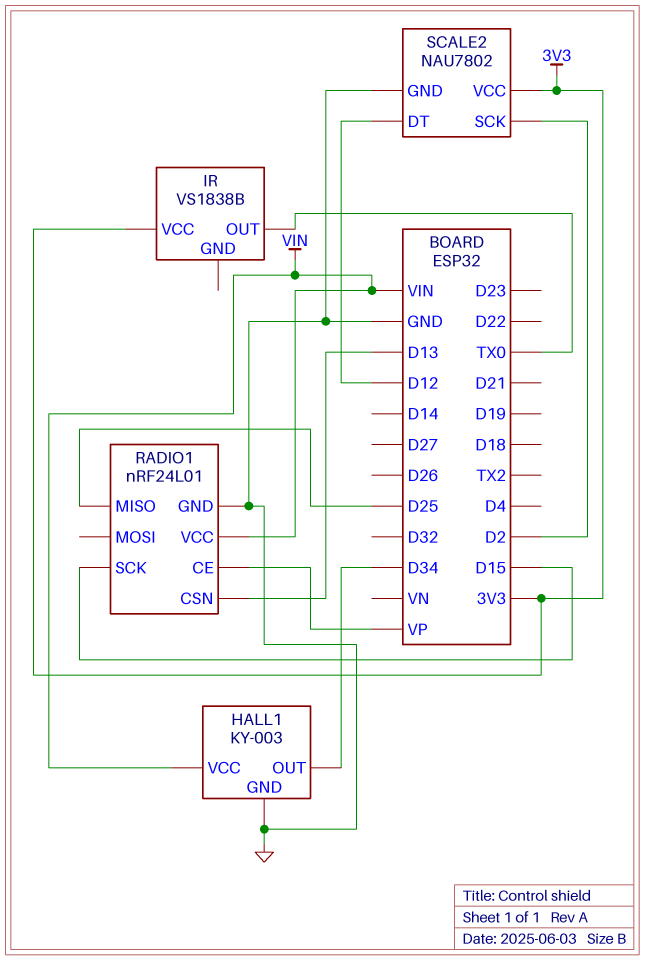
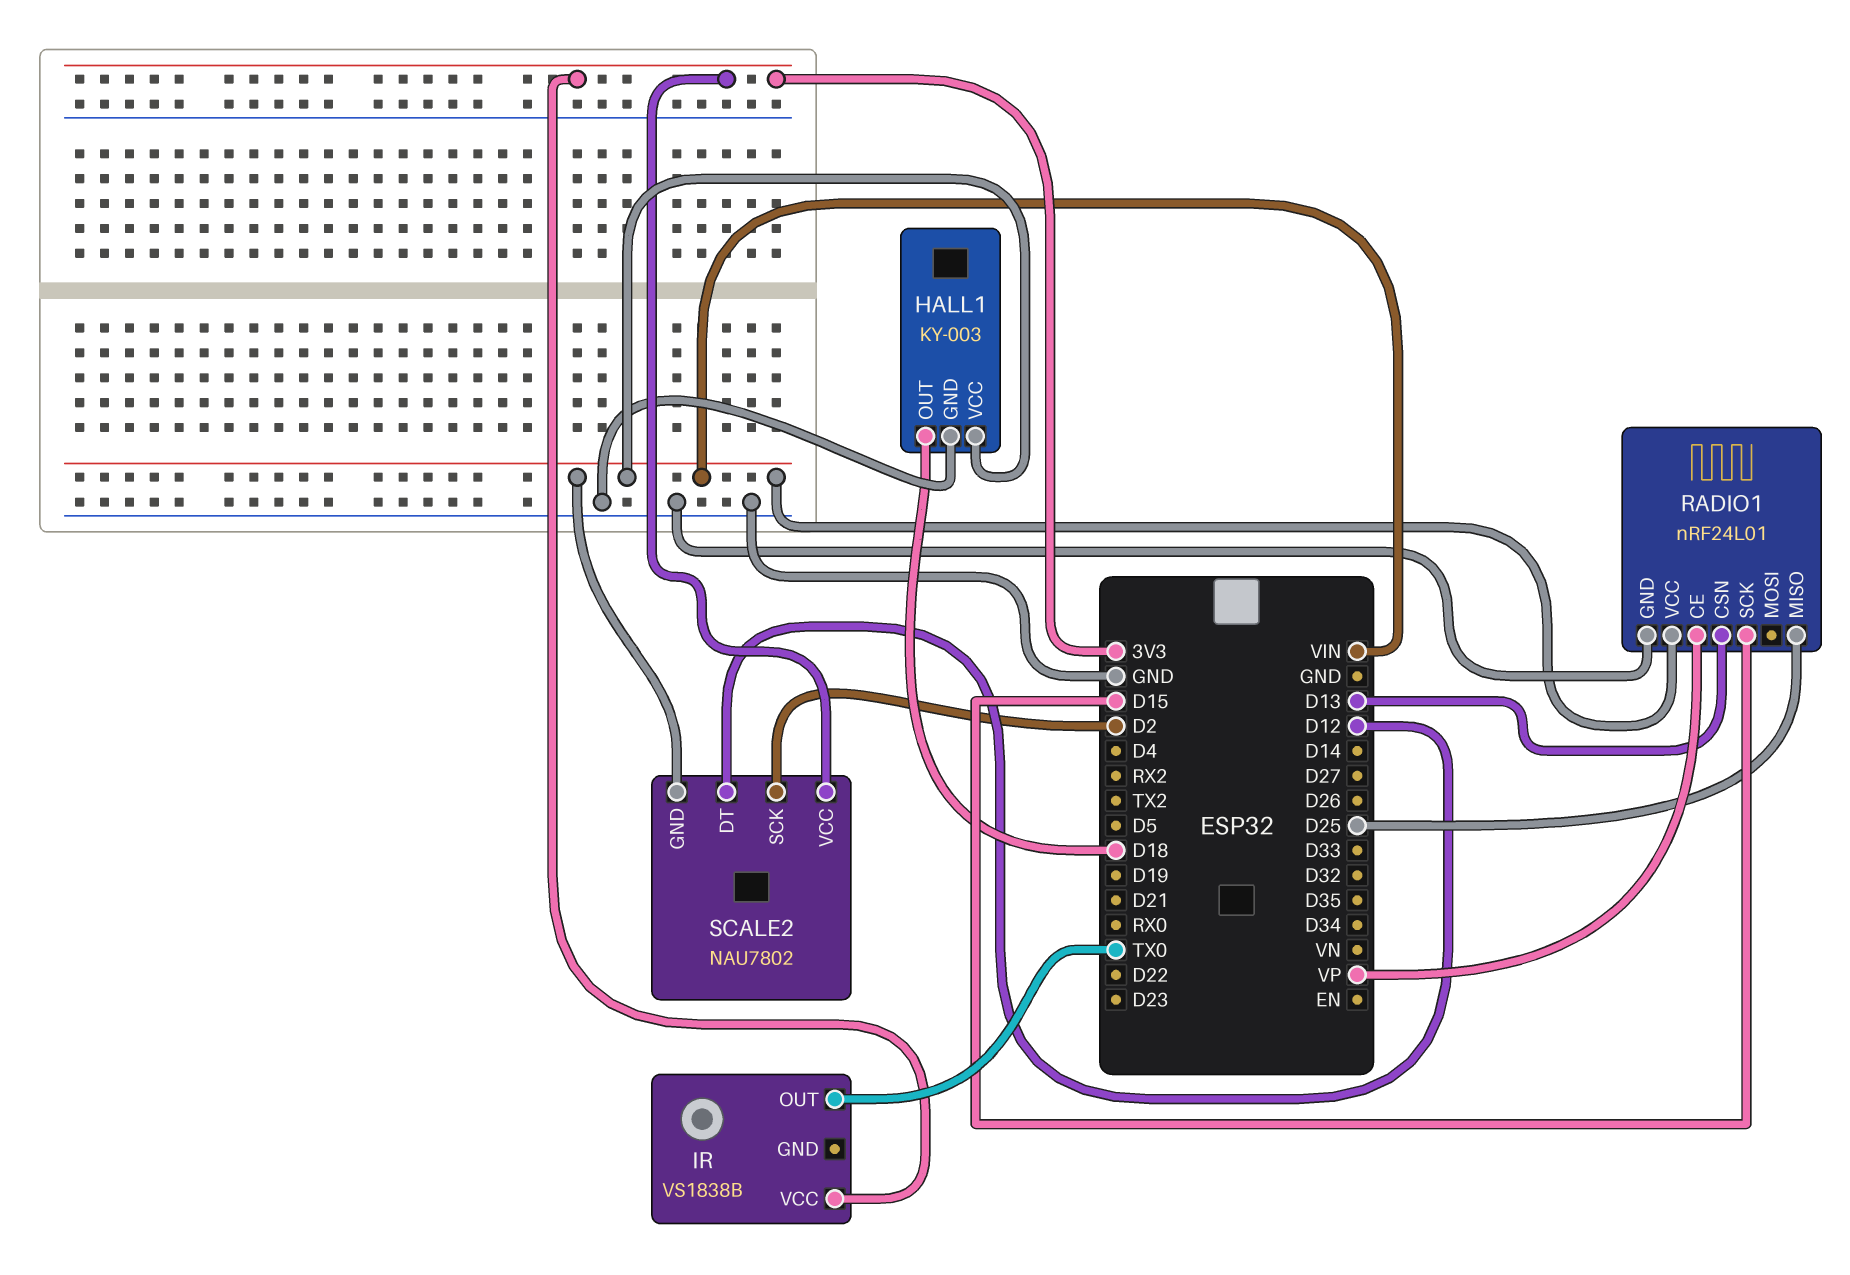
HALL1 pin OUT: D34 -> D18
SCALE2 pin GND: GND -> VIN

